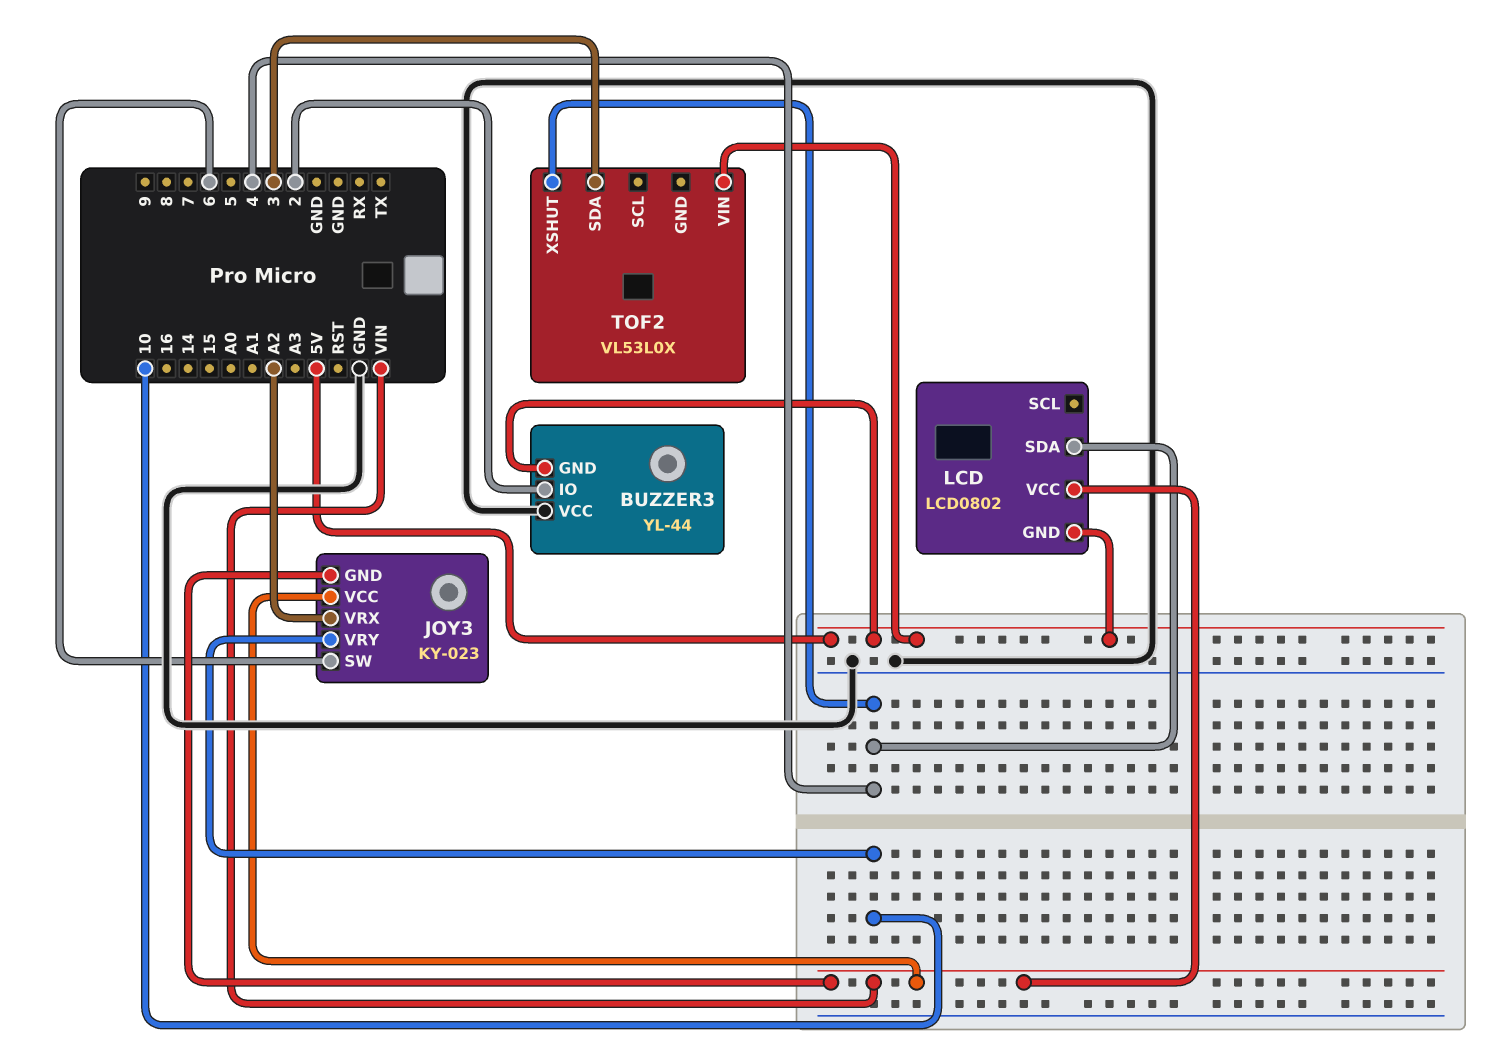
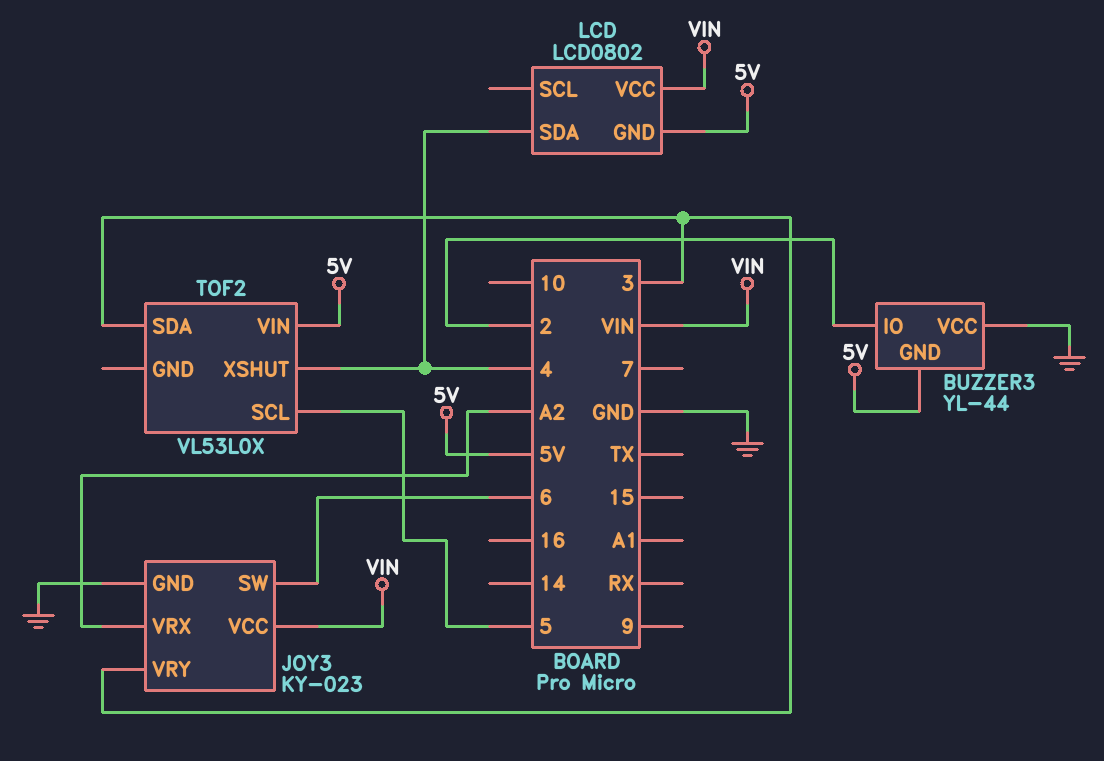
JOY3 pin GND: VIN -> GND
JOY3 pin VRY: 10 -> 3
TOF2 pin SCL: none -> 5

